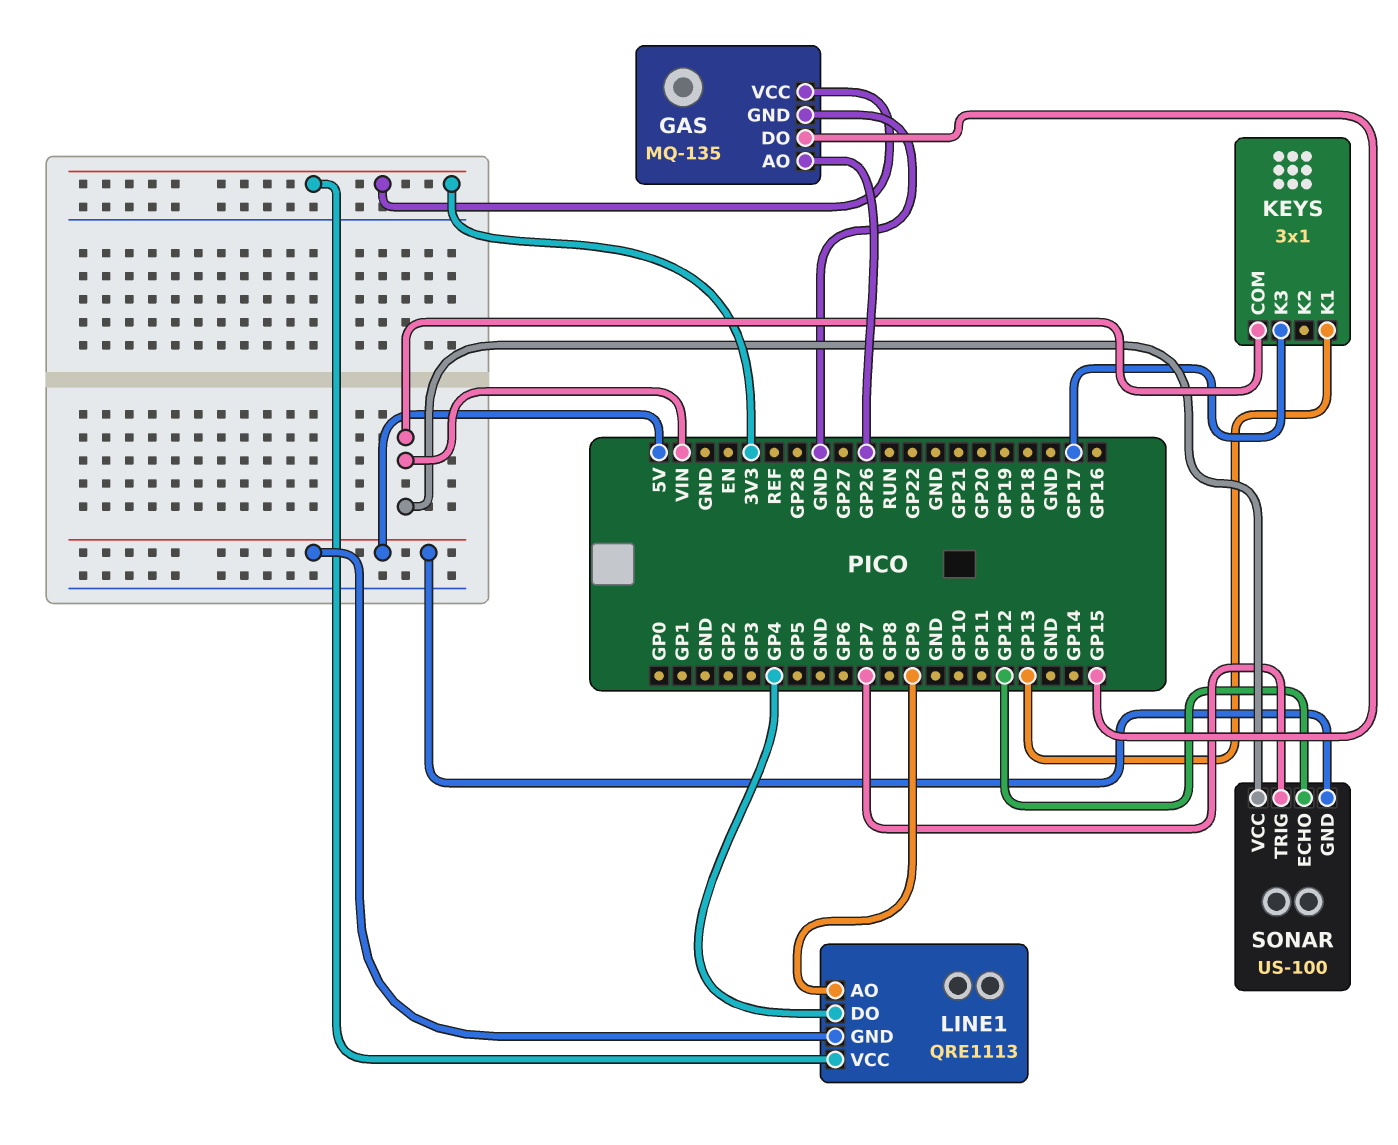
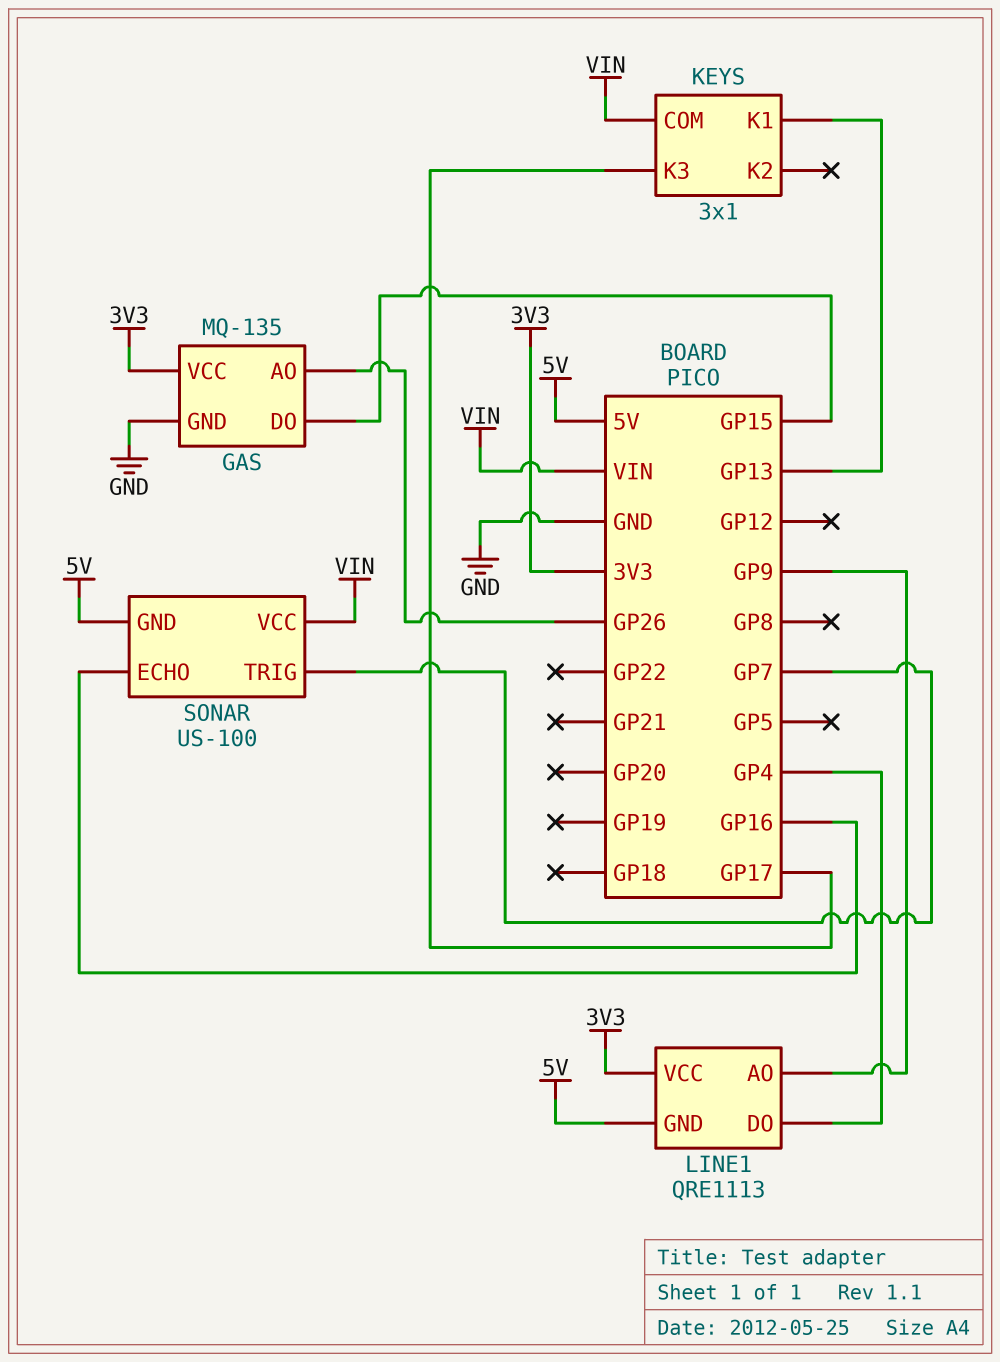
SONAR pin ECHO: GP12 -> GP16

